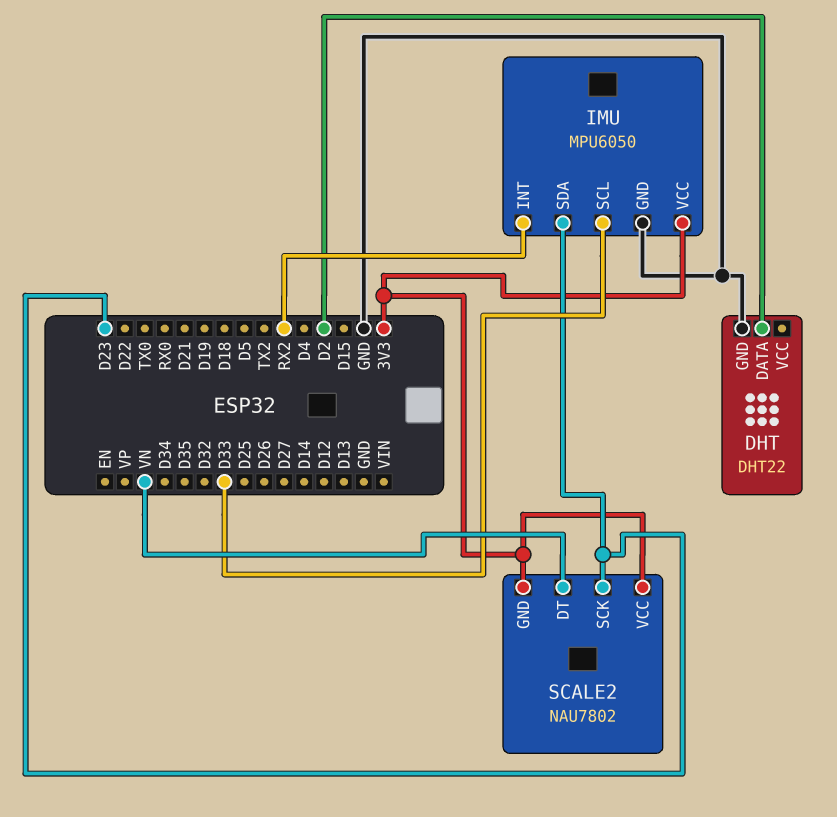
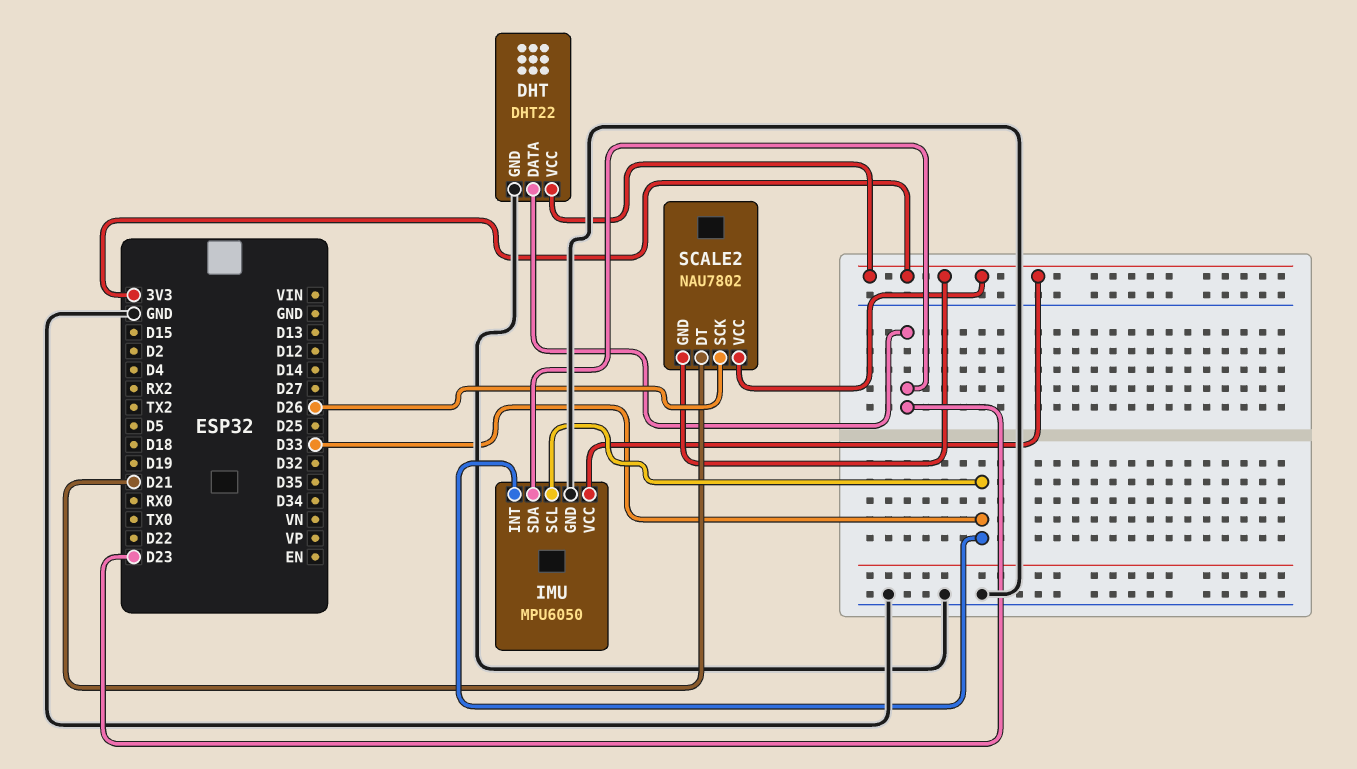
DHT pin DATA: D2 -> D23
DHT pin VCC: none -> 3V3
IMU pin INT: RX2 -> D33
SCALE2 pin DT: VN -> D21
SCALE2 pin SCK: D23 -> D26

